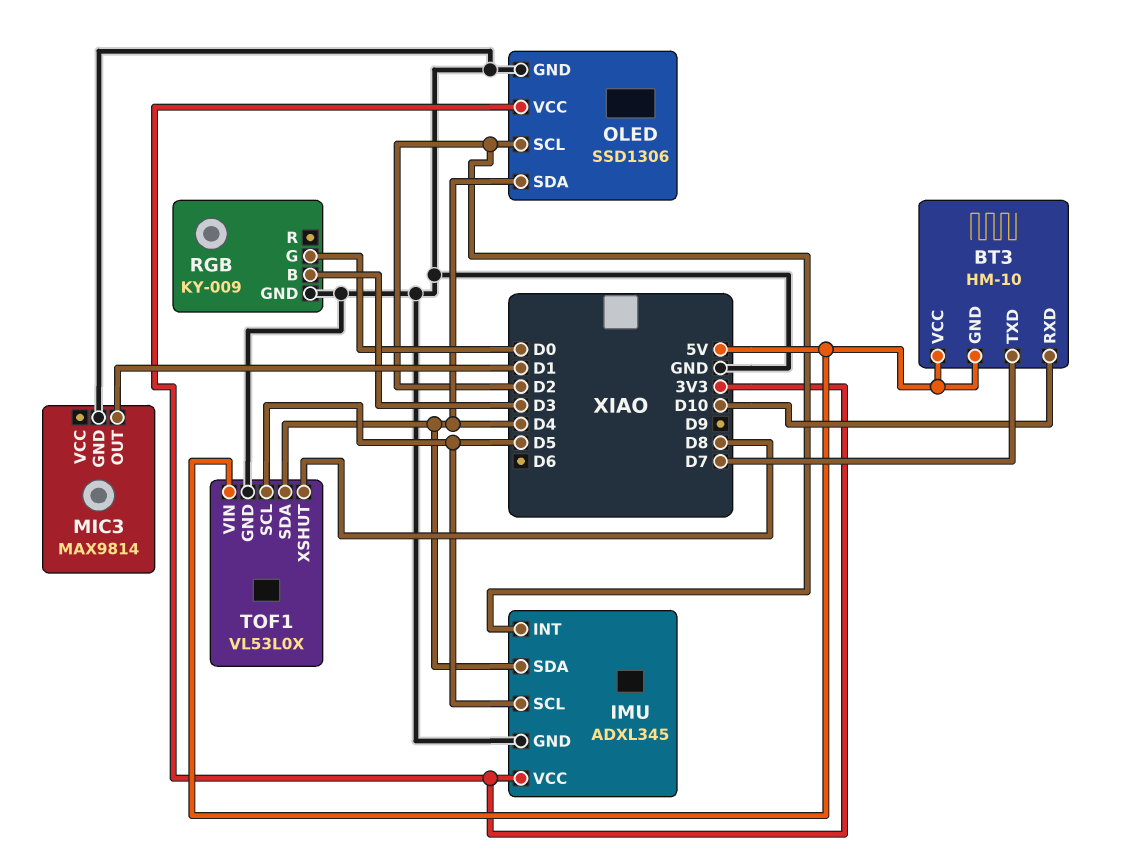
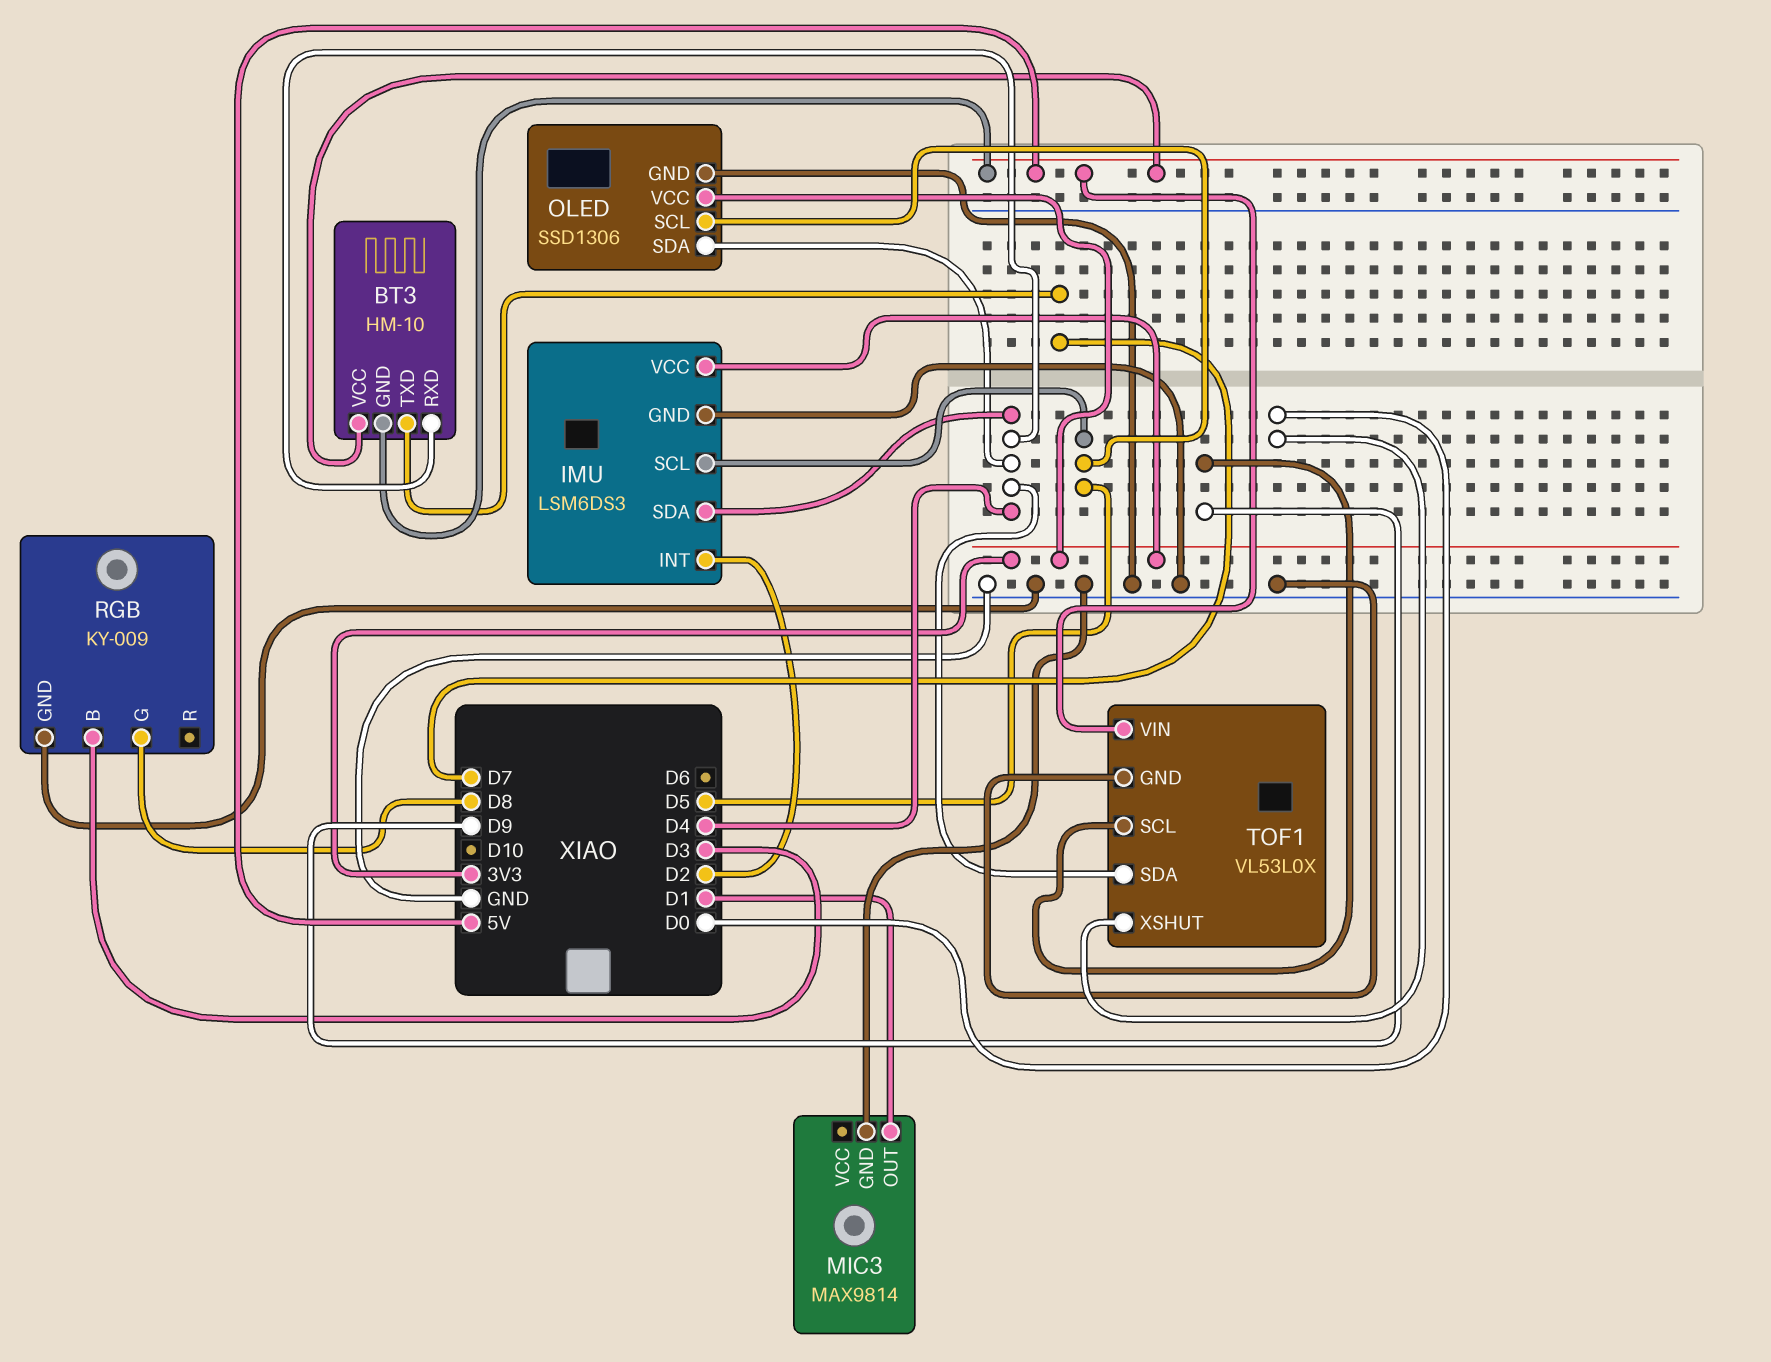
BT3 pin RXD: D10 -> D4
IMU: ADXL345 -> LSM6DS3
OLED pin SCL: D2 -> D5
RGB pin G: D0 -> D8
TOF1 pin SCL: D5 -> D9
TOF1 pin XSHUT: D8 -> D0

